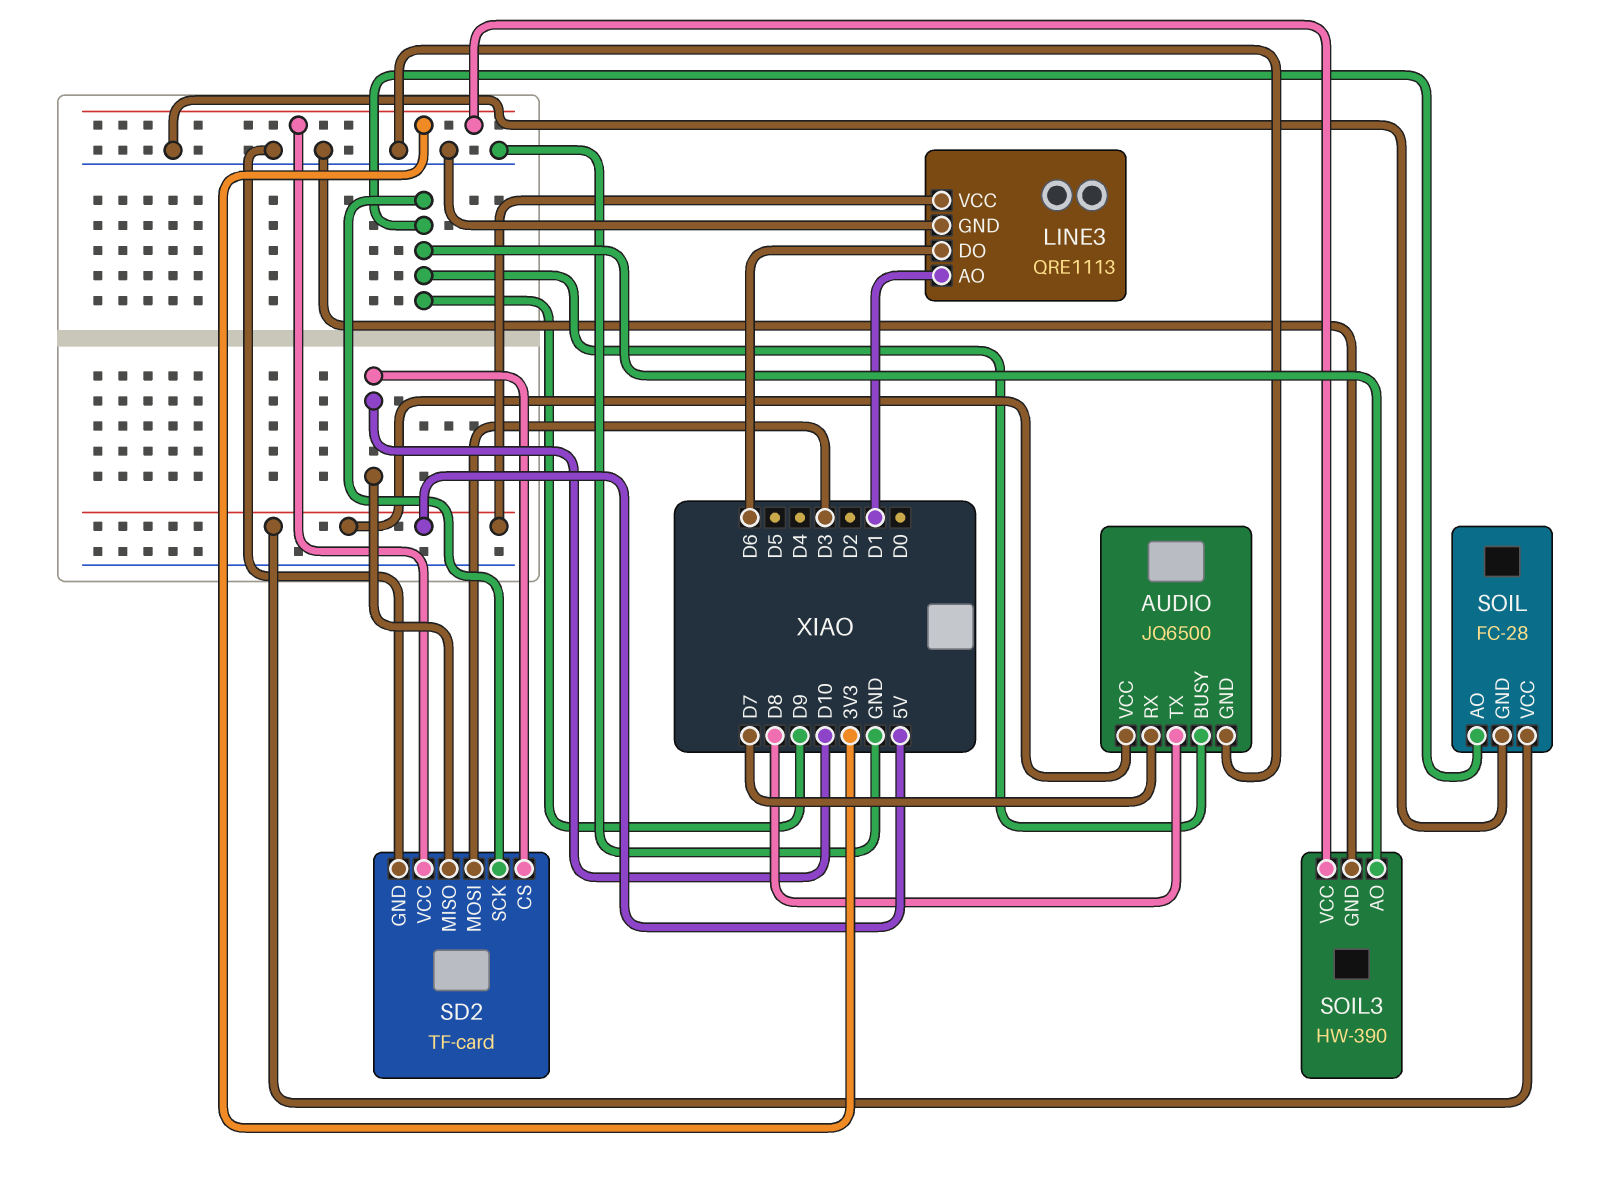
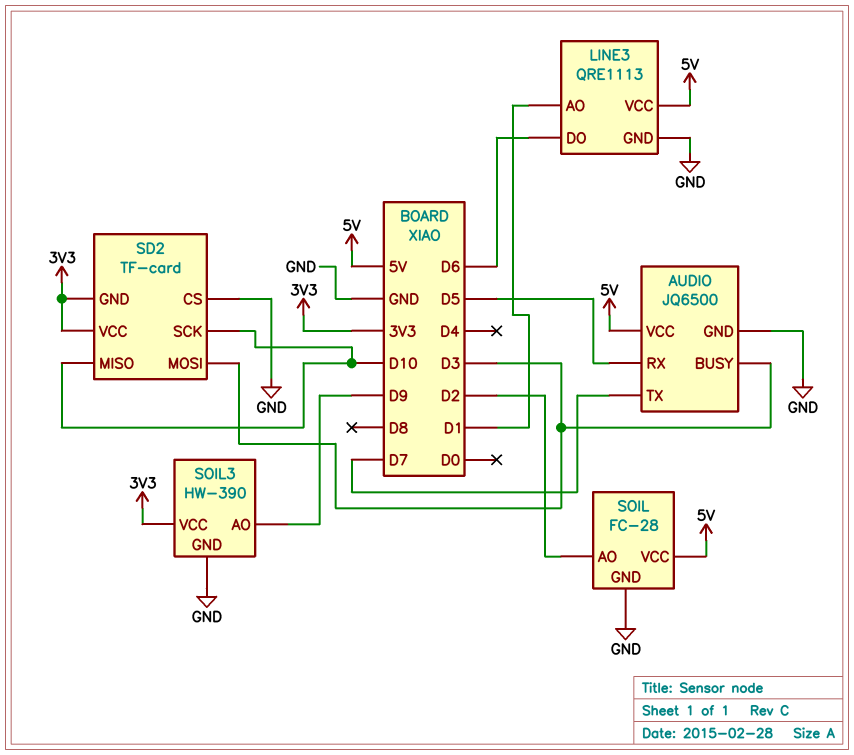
AUDIO pin BUSY: D9 -> D3
AUDIO pin RX: D7 -> D5
AUDIO pin TX: D8 -> D7
SD2 pin CS: D10 -> GND
SD2 pin GND: GND -> 3V3
SD2 pin SCK: D9 -> D10
SOIL pin AO: D9 -> D2

